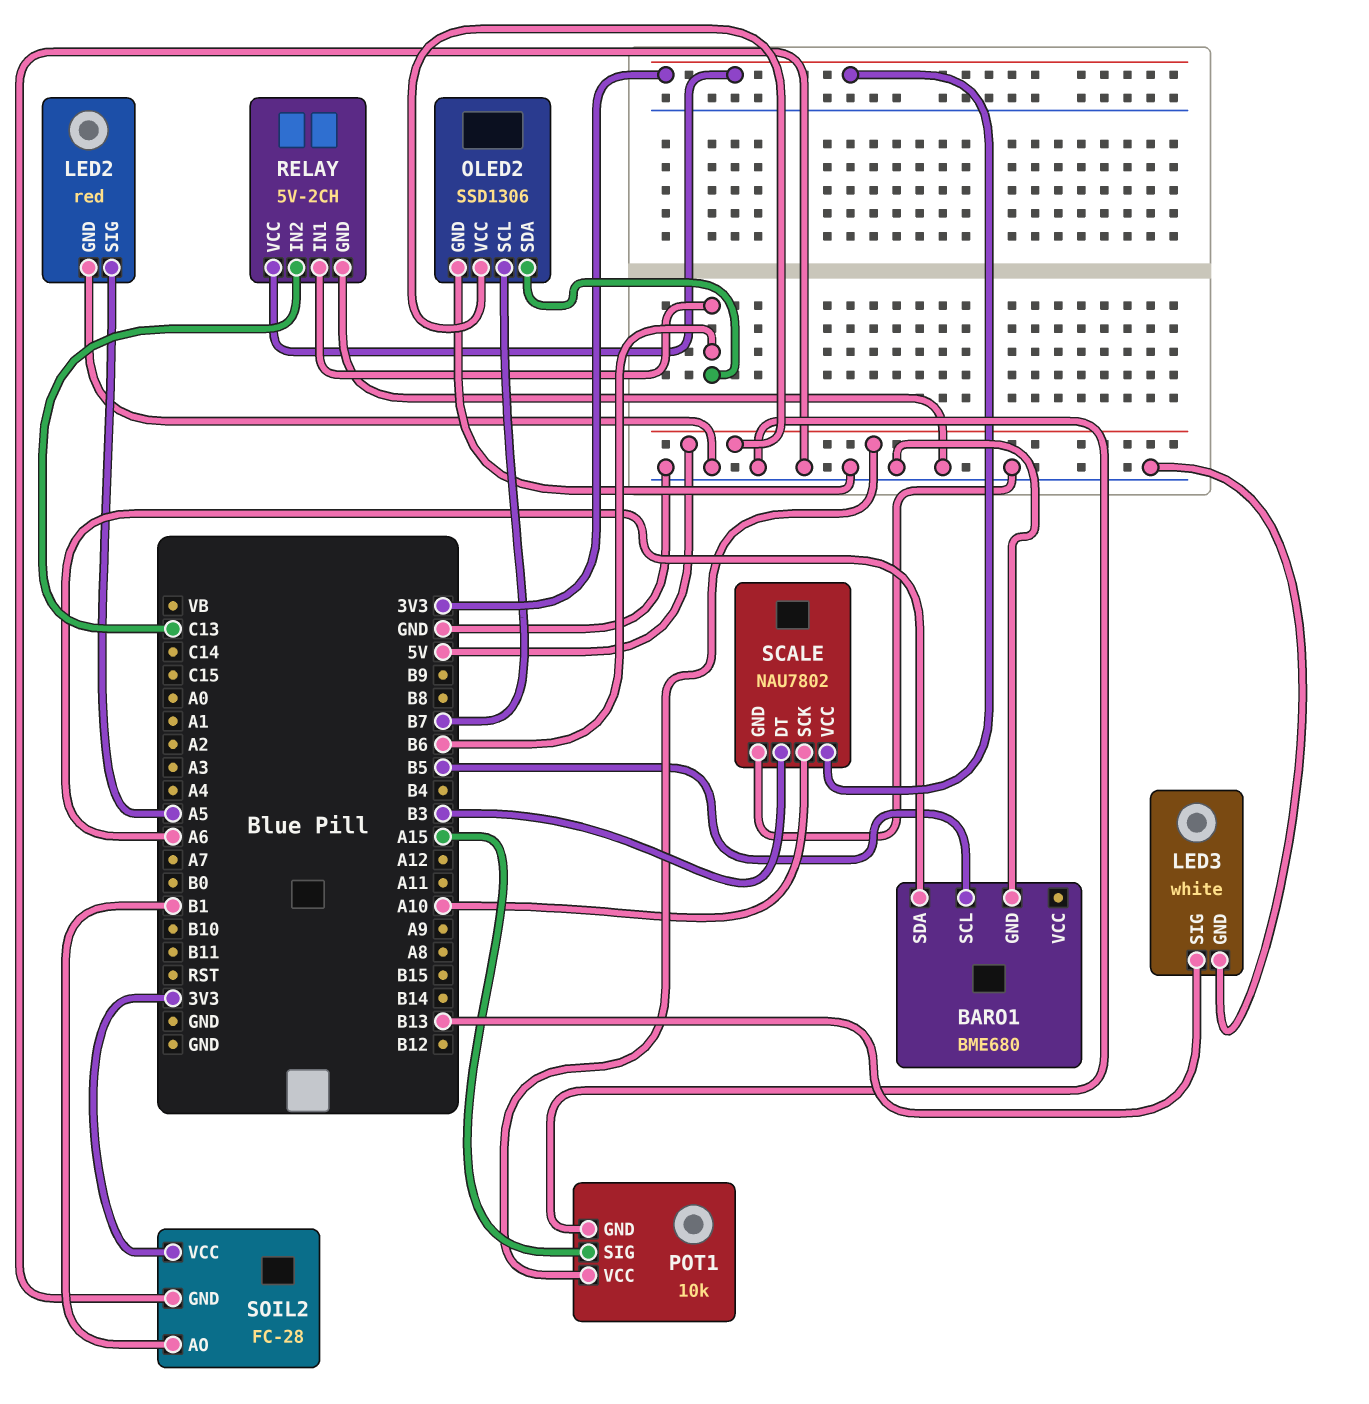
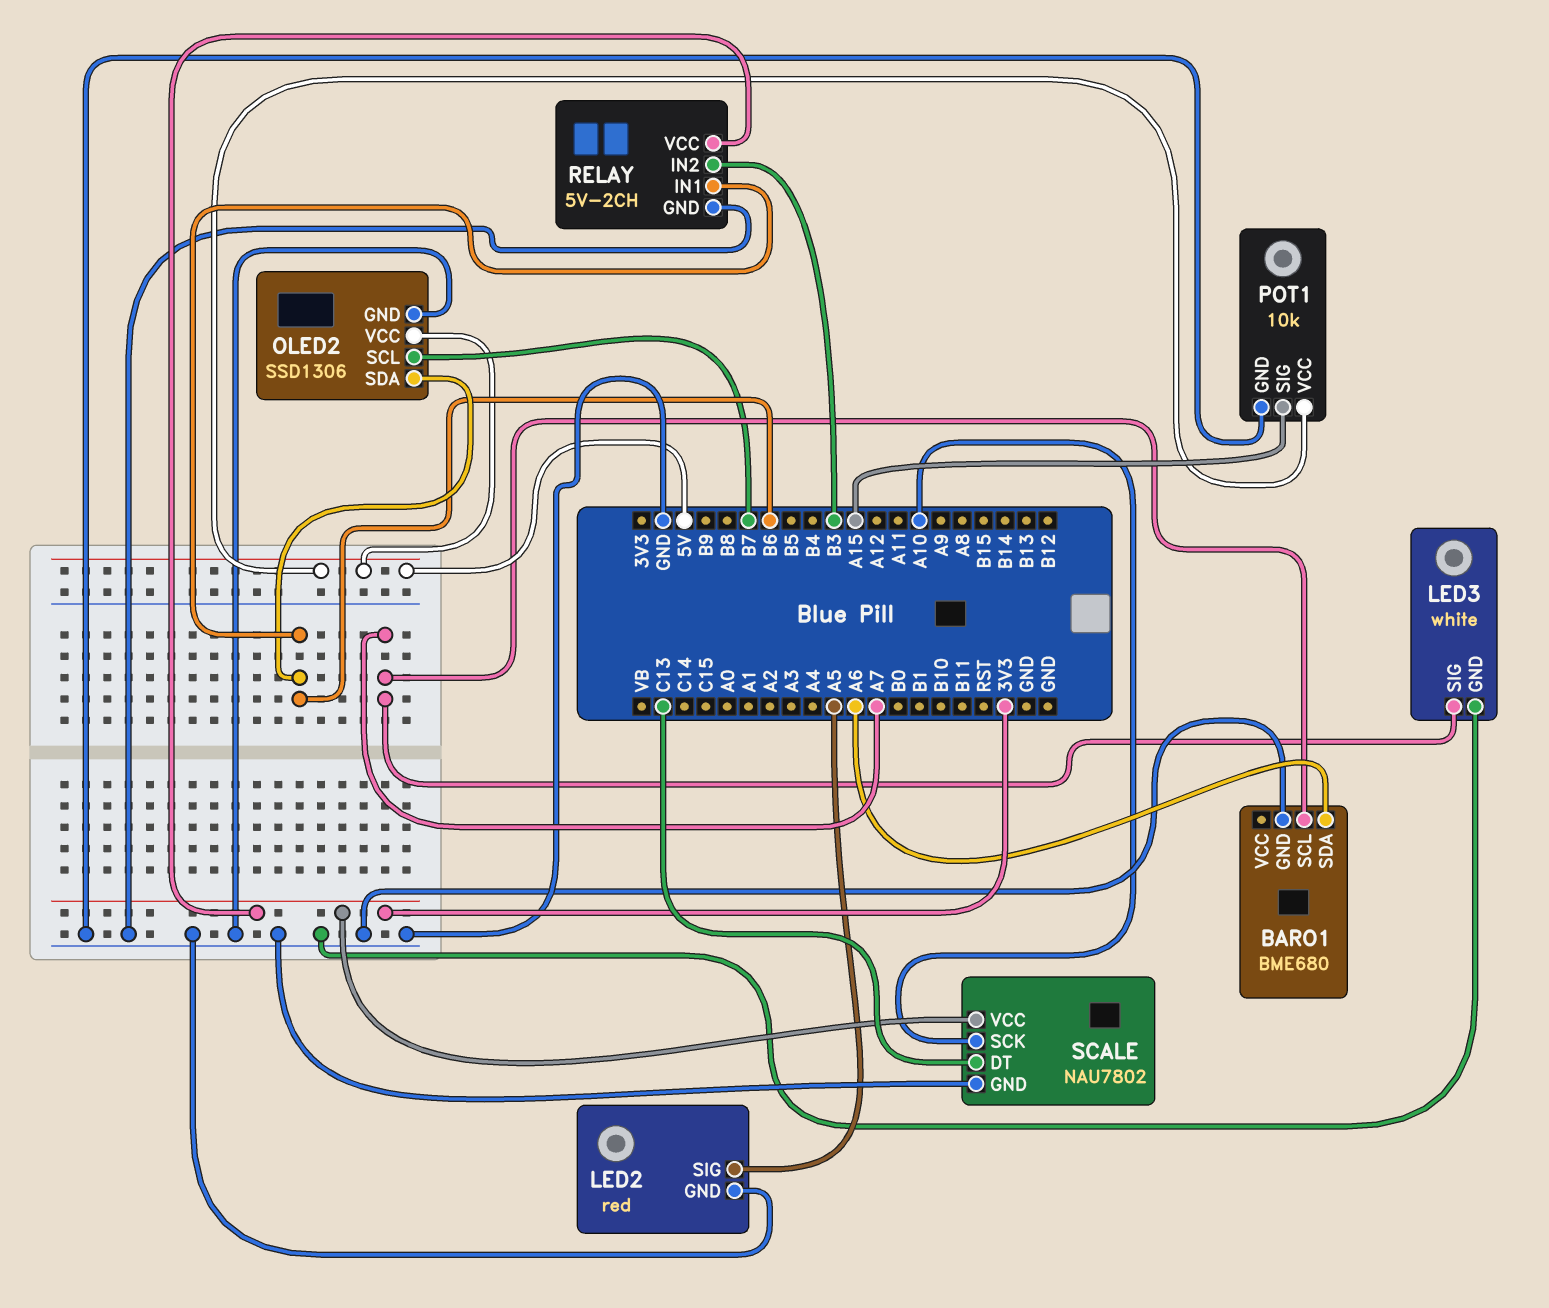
BARO1 pin SCL: B5 -> A7
LED3 pin SIG: B13 -> A7
RELAY pin IN2: C13 -> B3
SCALE pin DT: B3 -> C13
SOIL2: FC-28 -> none
SOIL2 pin AO: B1 -> none
SOIL2 pin GND: GND -> none
SOIL2 pin VCC: 3V3 -> none

